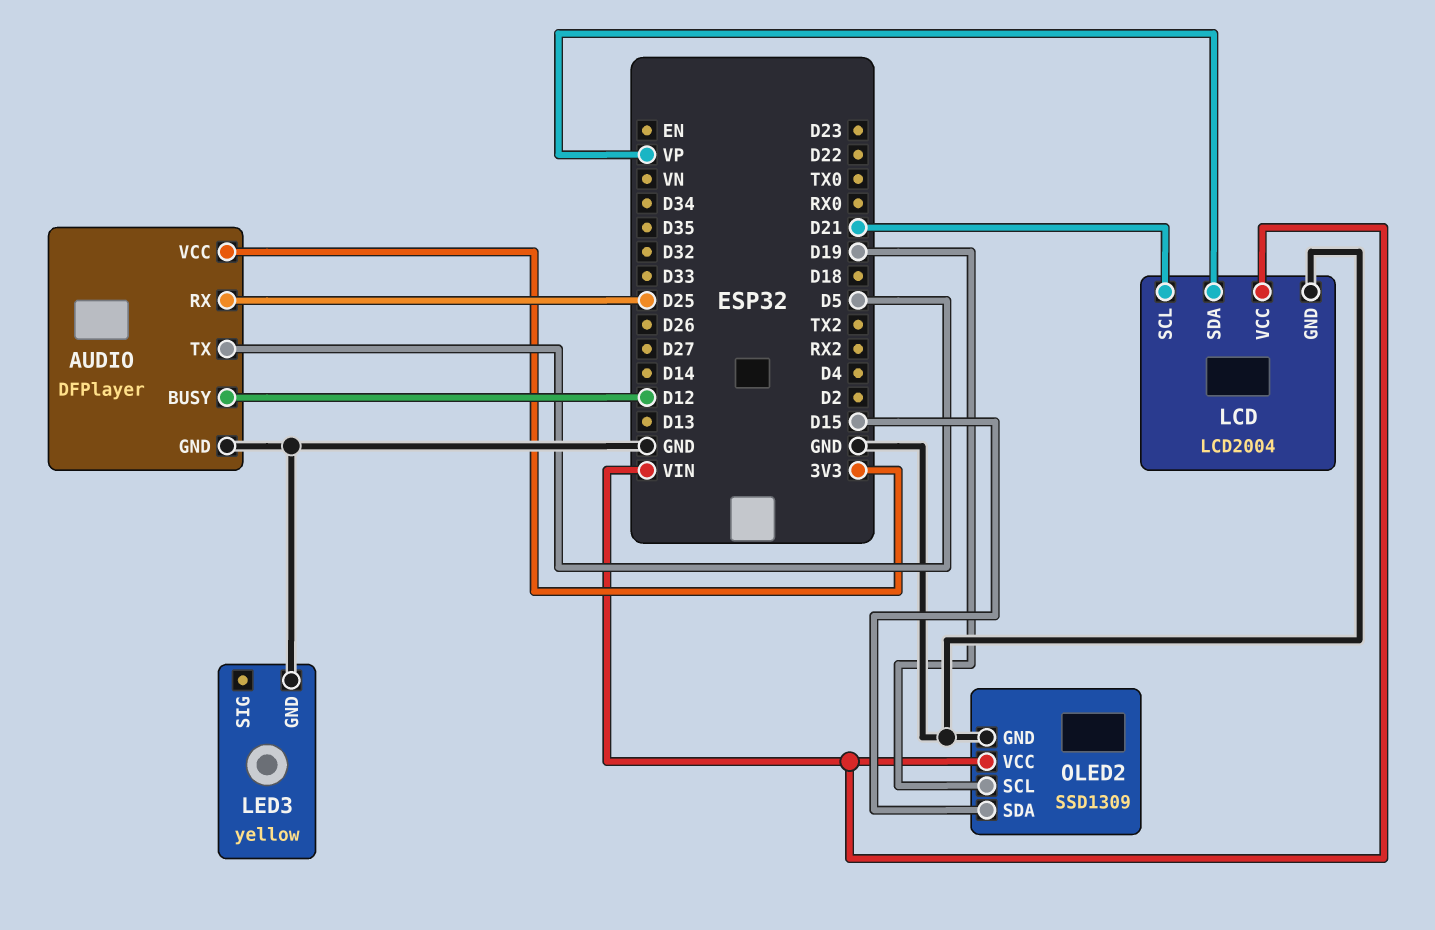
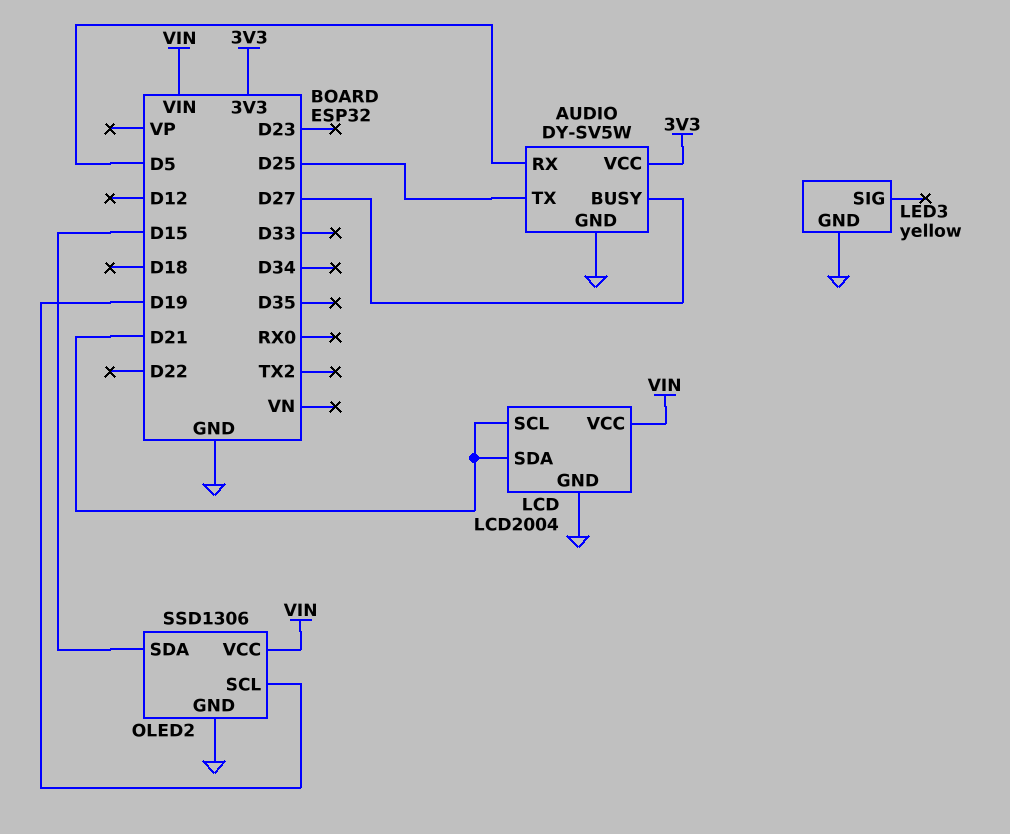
AUDIO: DFPlayer -> DY-SV5W
AUDIO pin BUSY: D12 -> D27
AUDIO pin RX: D25 -> D5
AUDIO pin TX: D5 -> D25
LCD pin SDA: VP -> D21
OLED2: SSD1309 -> SSD1306

